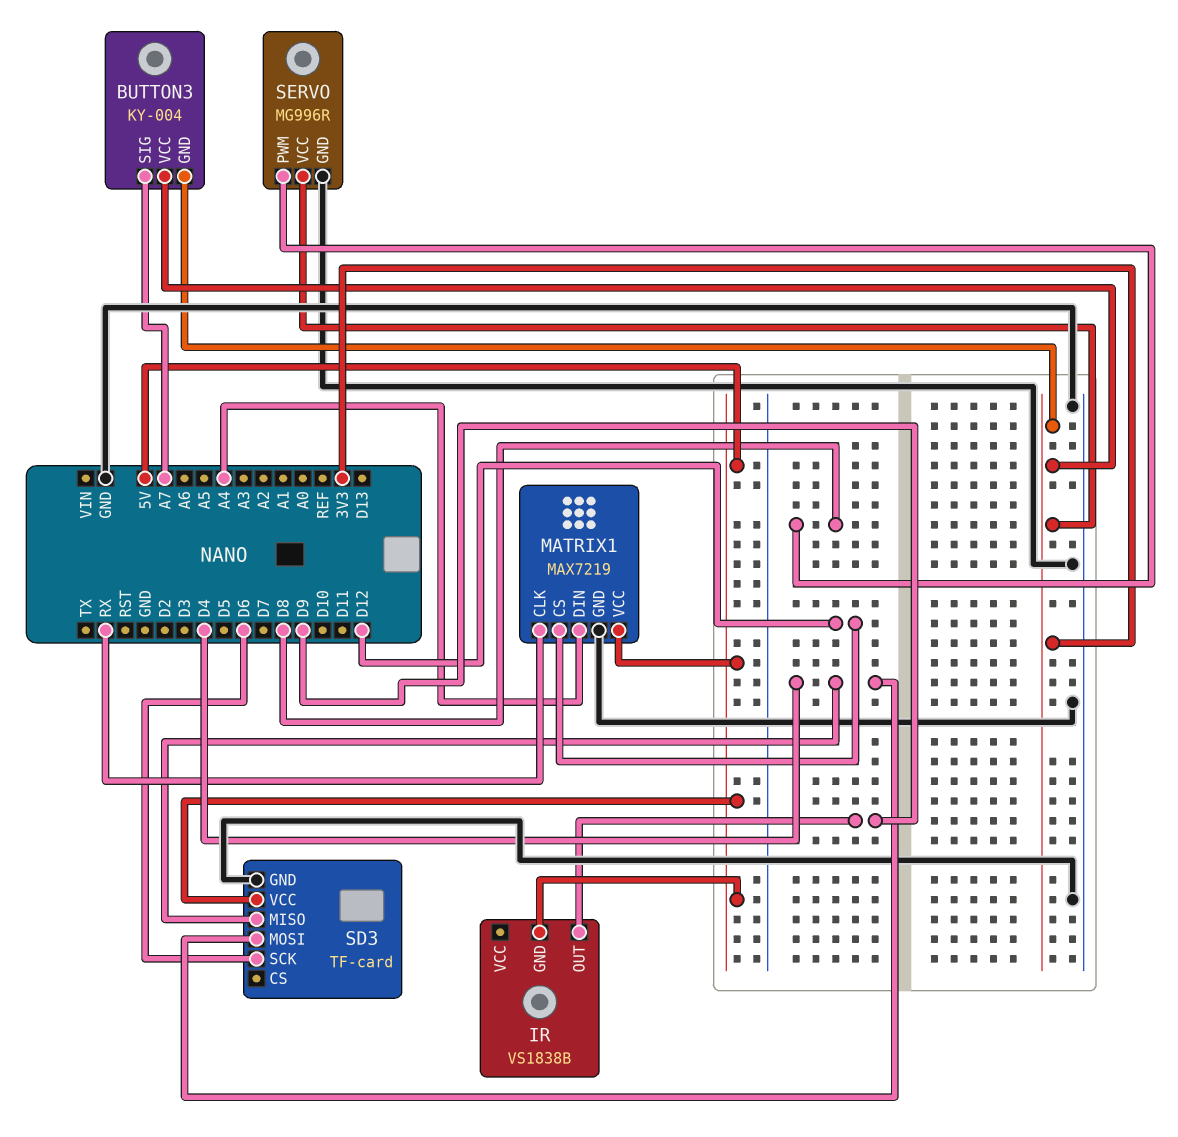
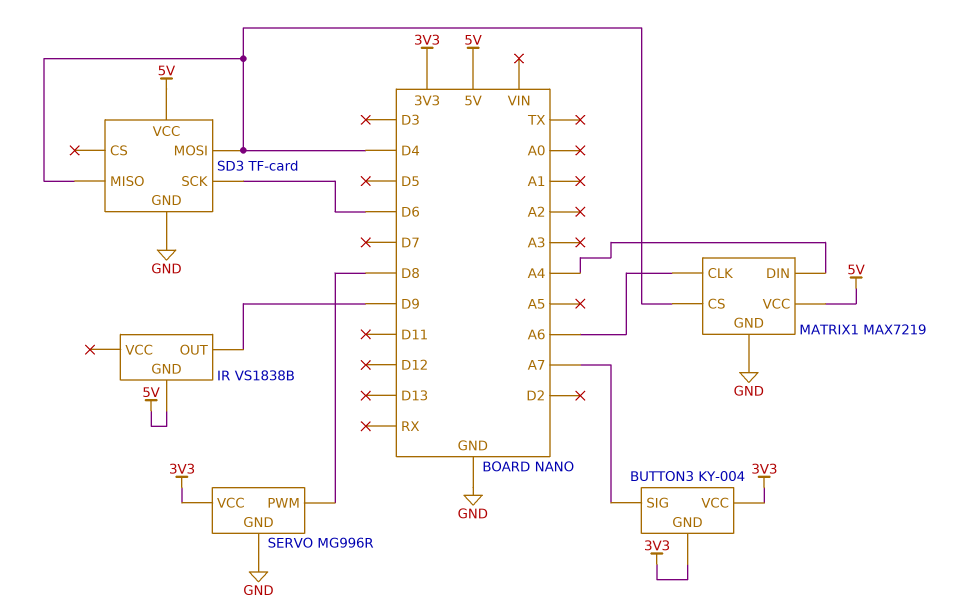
MATRIX1 pin CLK: RX -> A6
MATRIX1 pin CS: D12 -> D4

